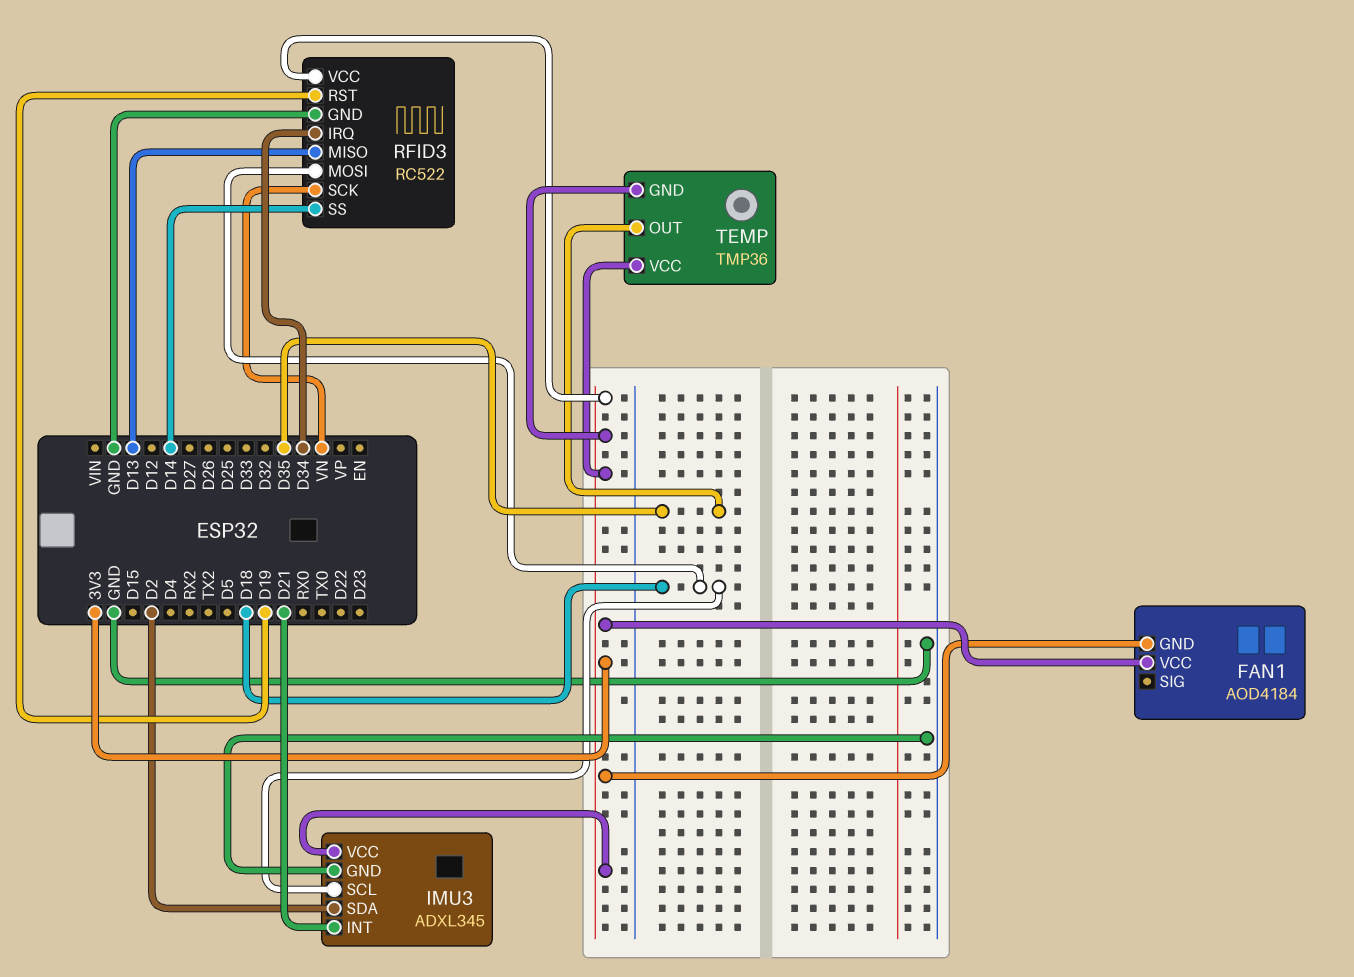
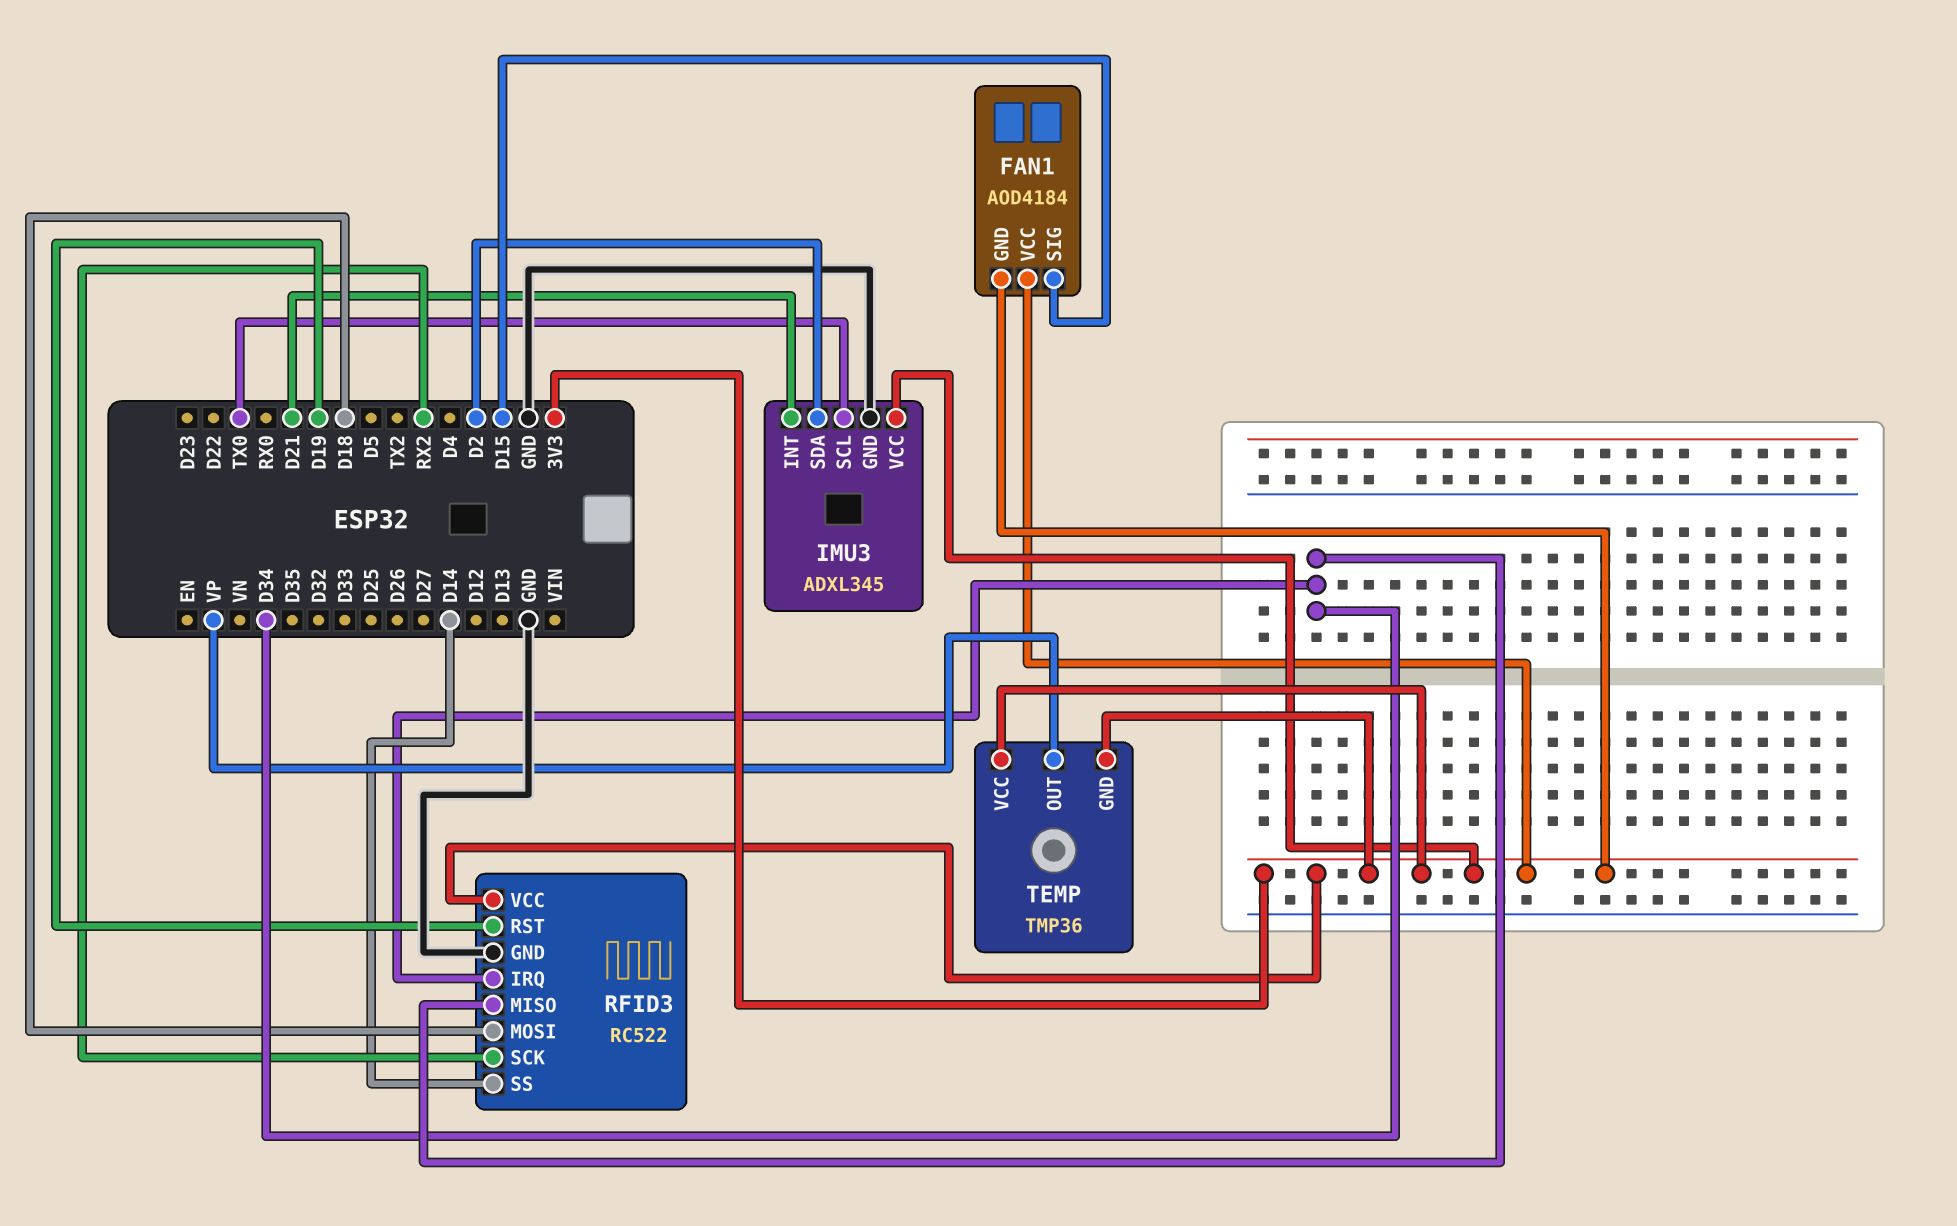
FAN1 pin SIG: none -> D15
IMU3 pin SCL: D18 -> TX0
RFID3 pin MISO: D13 -> D34
RFID3 pin SCK: VN -> RX2
TEMP pin OUT: D35 -> VP

